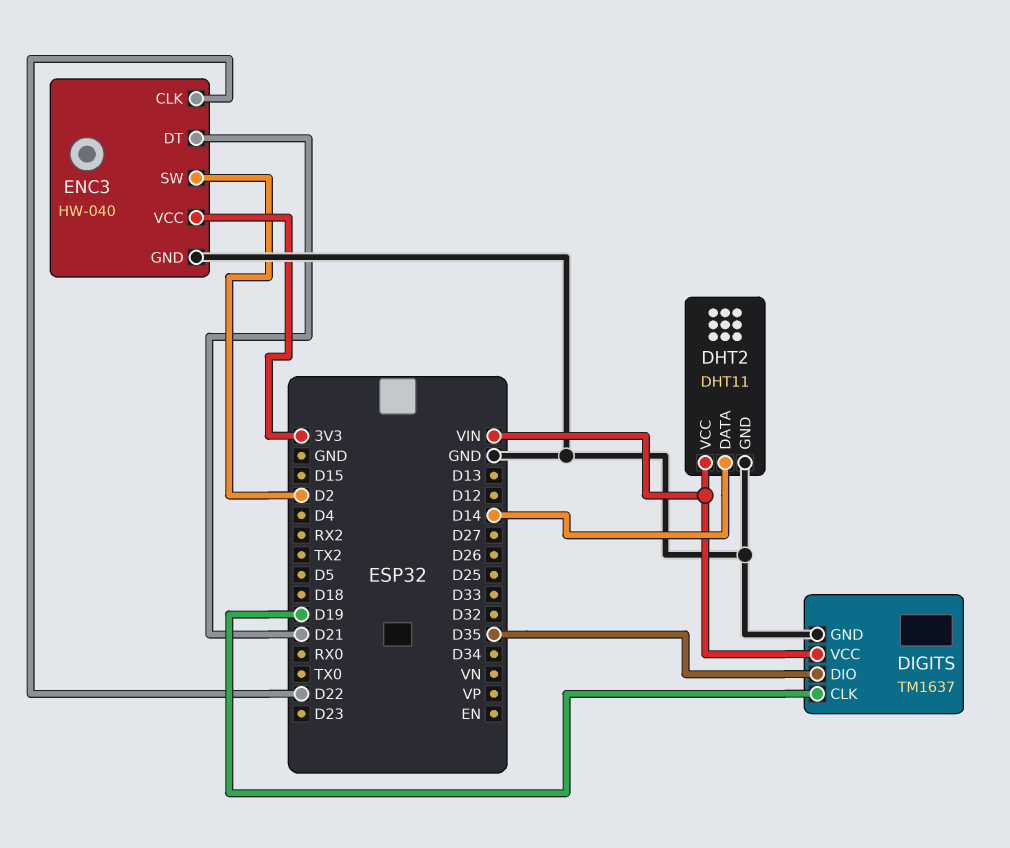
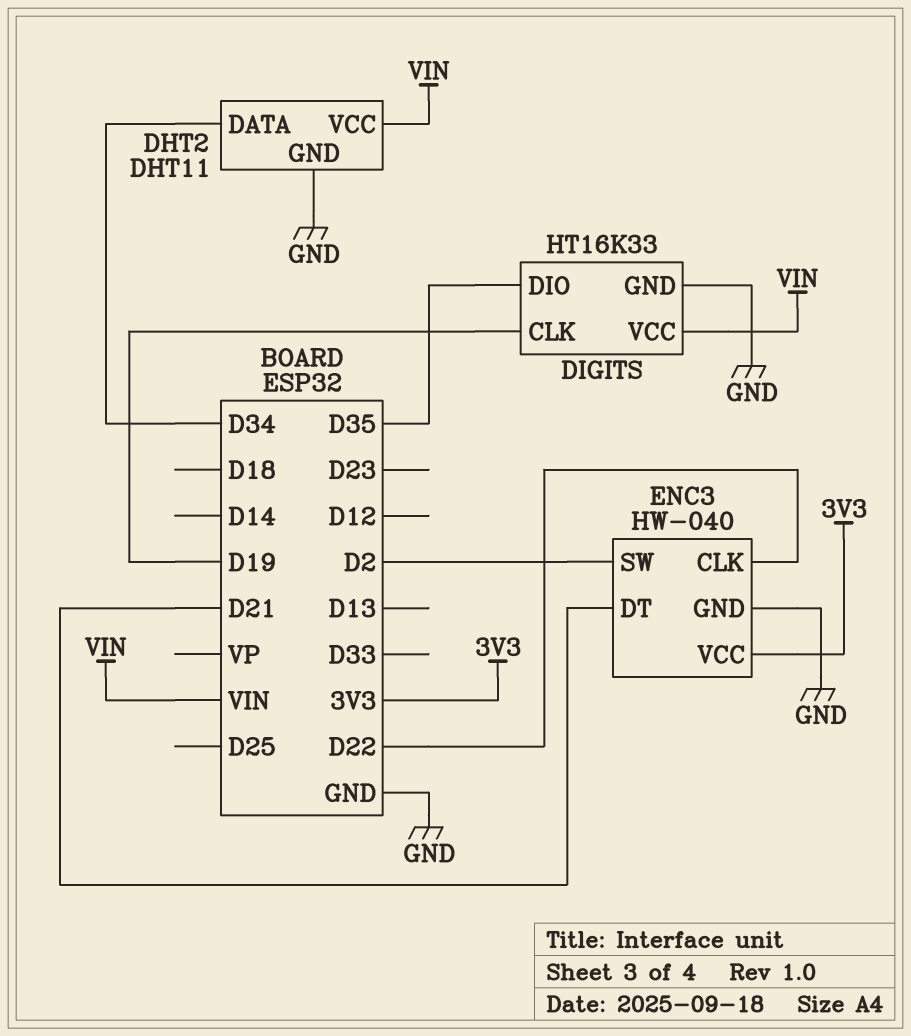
DHT2 pin DATA: D14 -> D34
DIGITS: TM1637 -> HT16K33

